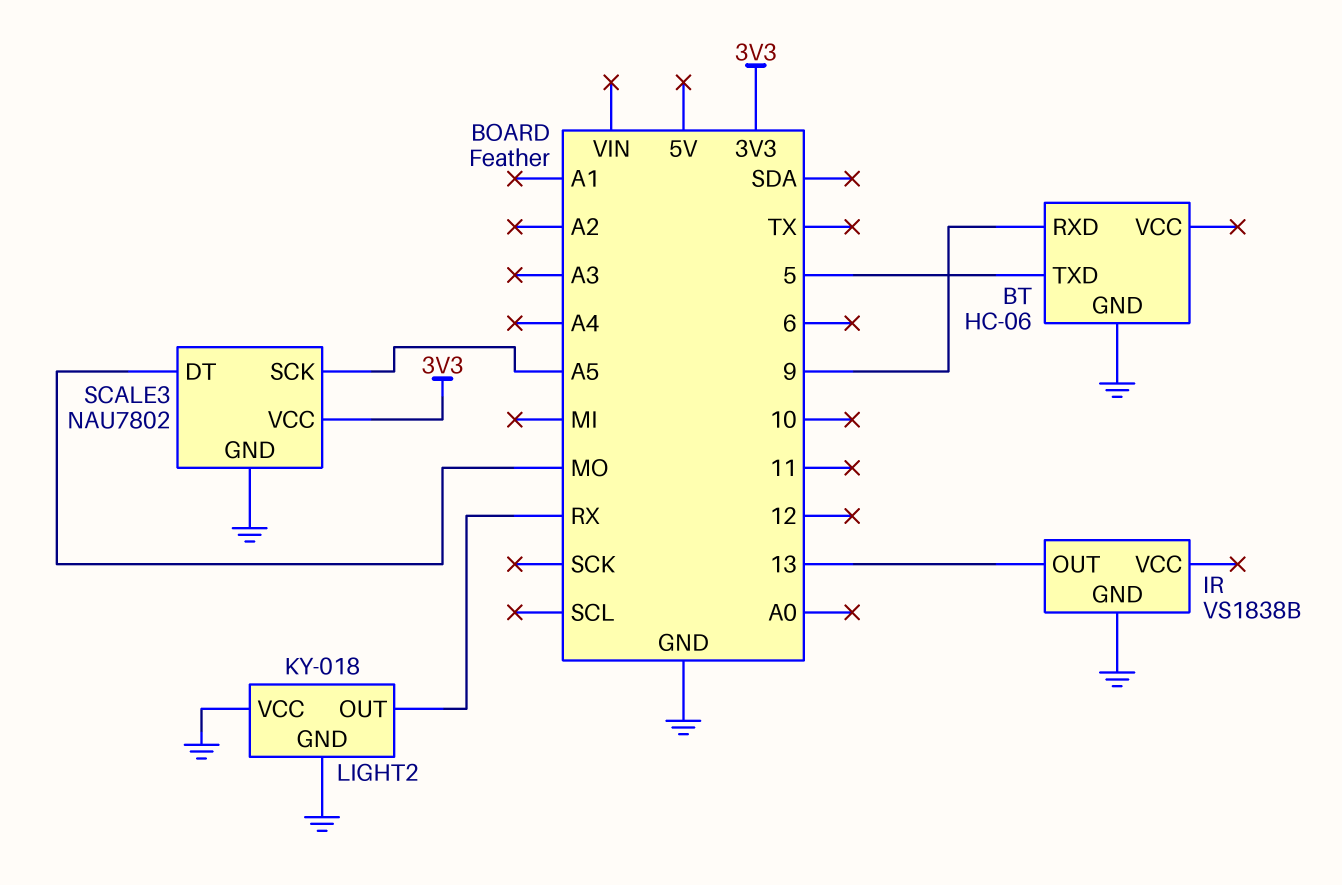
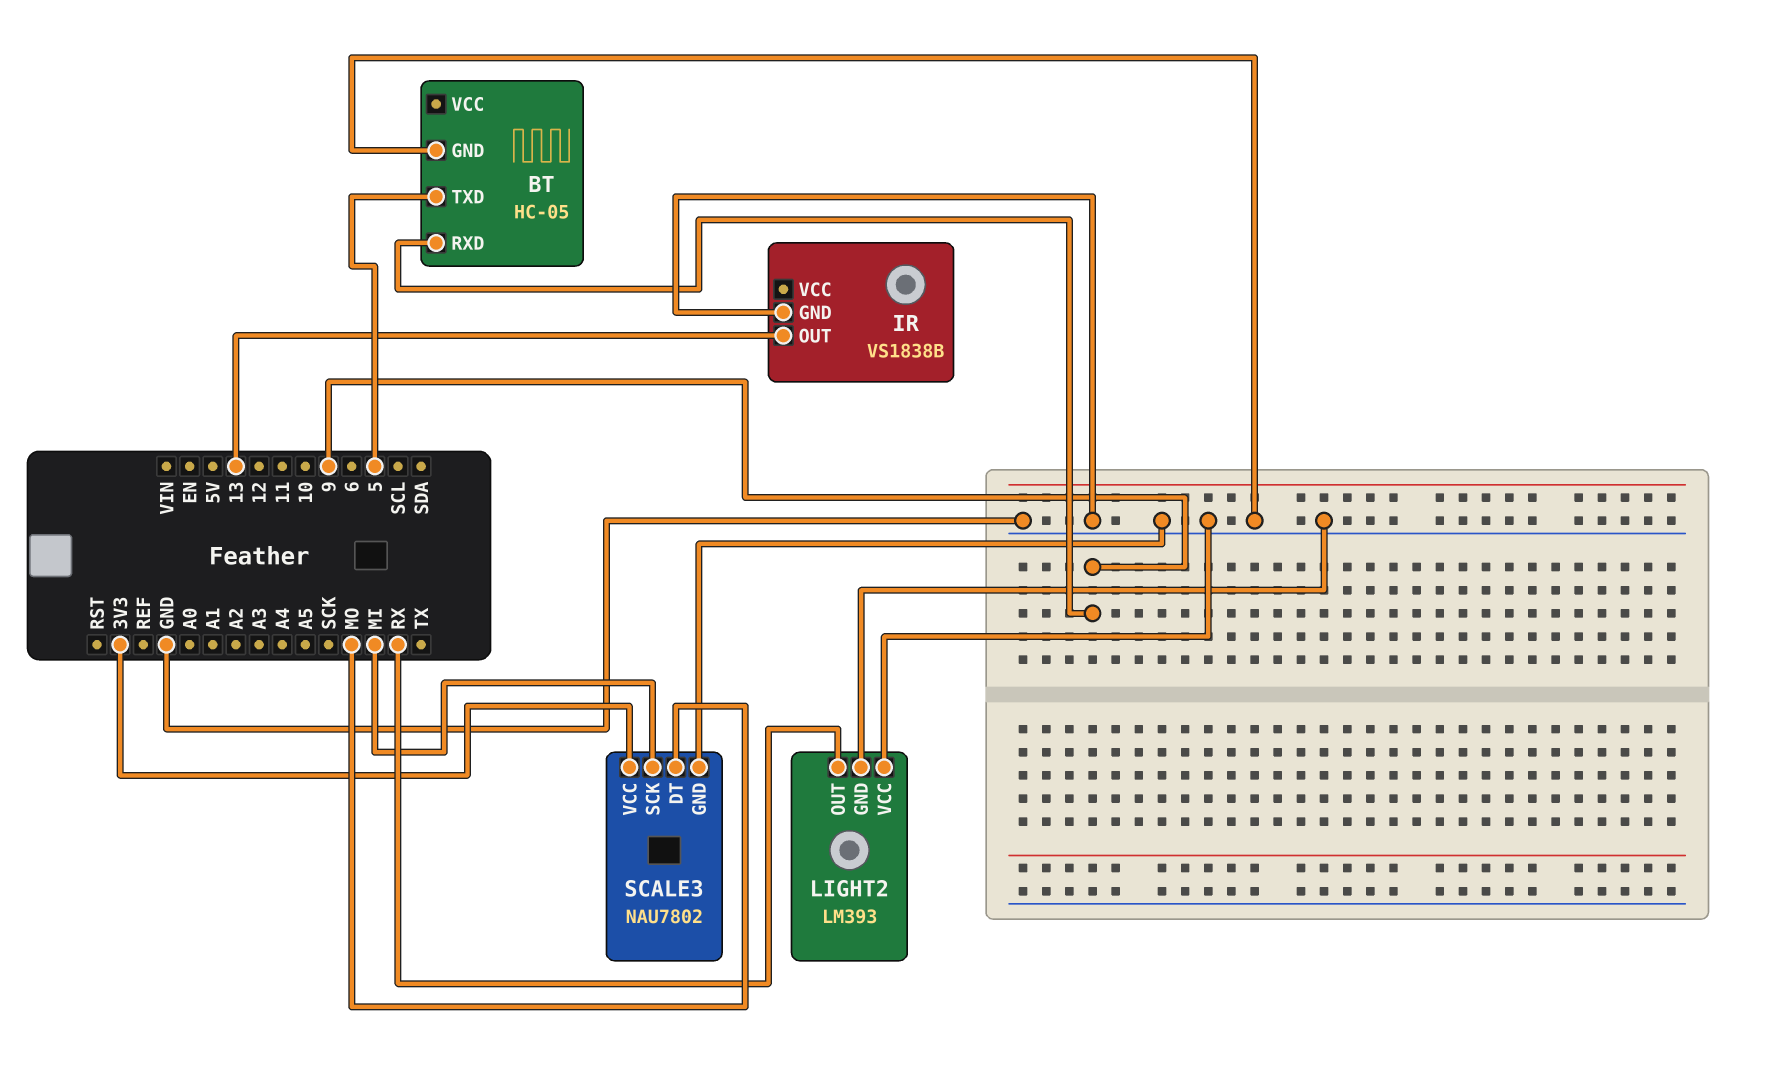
BT: HC-06 -> HC-05
LIGHT2: KY-018 -> LM393
SCALE3 pin SCK: A5 -> MI

